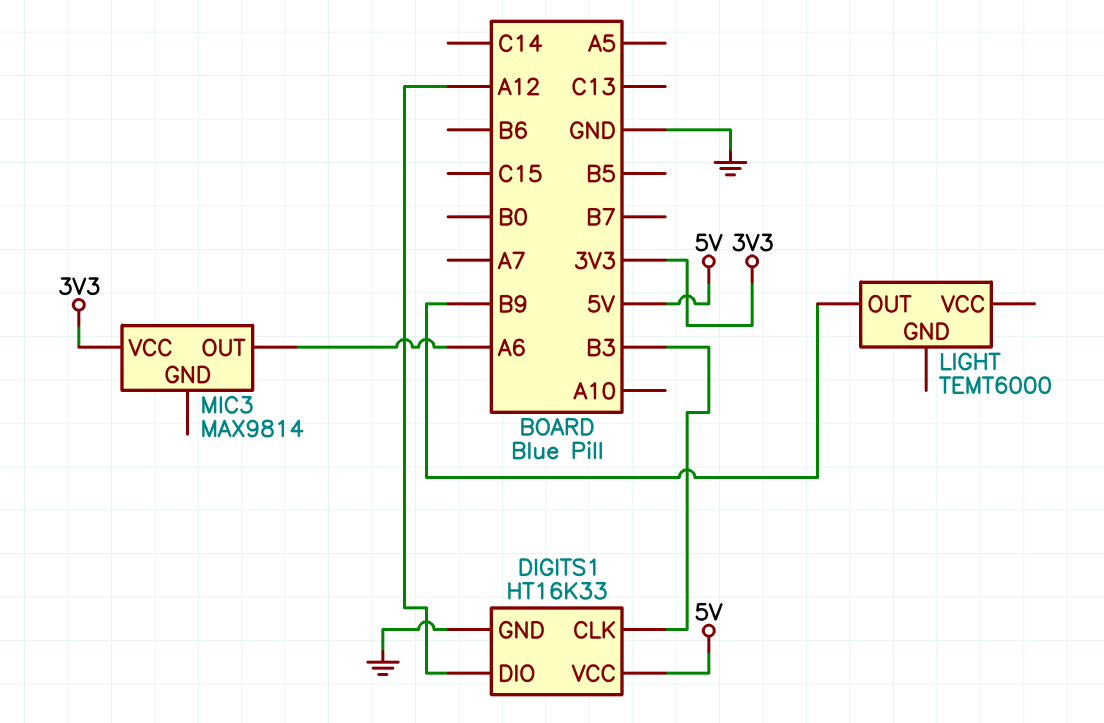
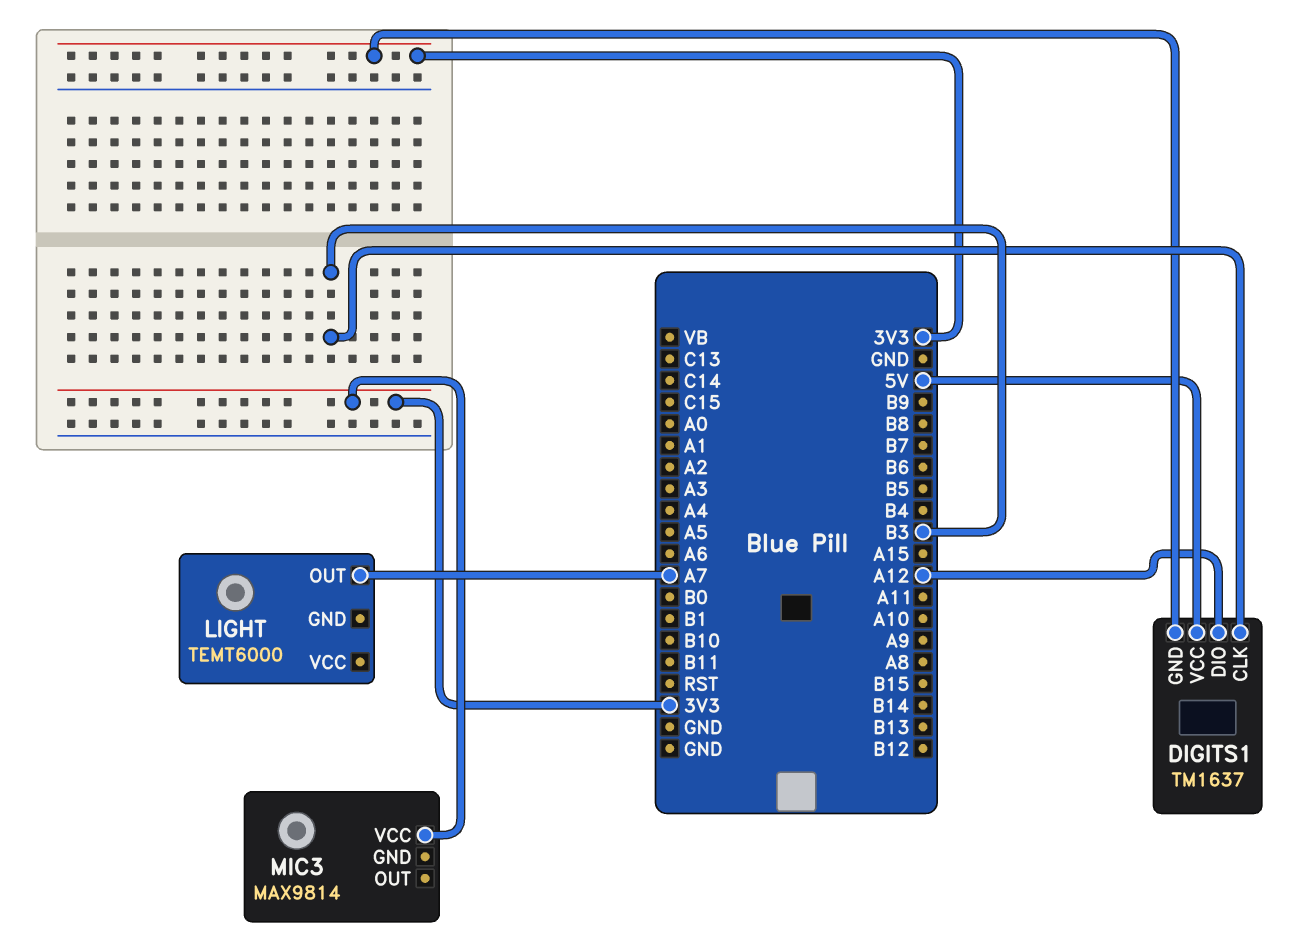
DIGITS1: HT16K33 -> TM1637
DIGITS1 pin GND: GND -> 3V3
LIGHT pin OUT: B9 -> A7
MIC3 pin OUT: A6 -> none

